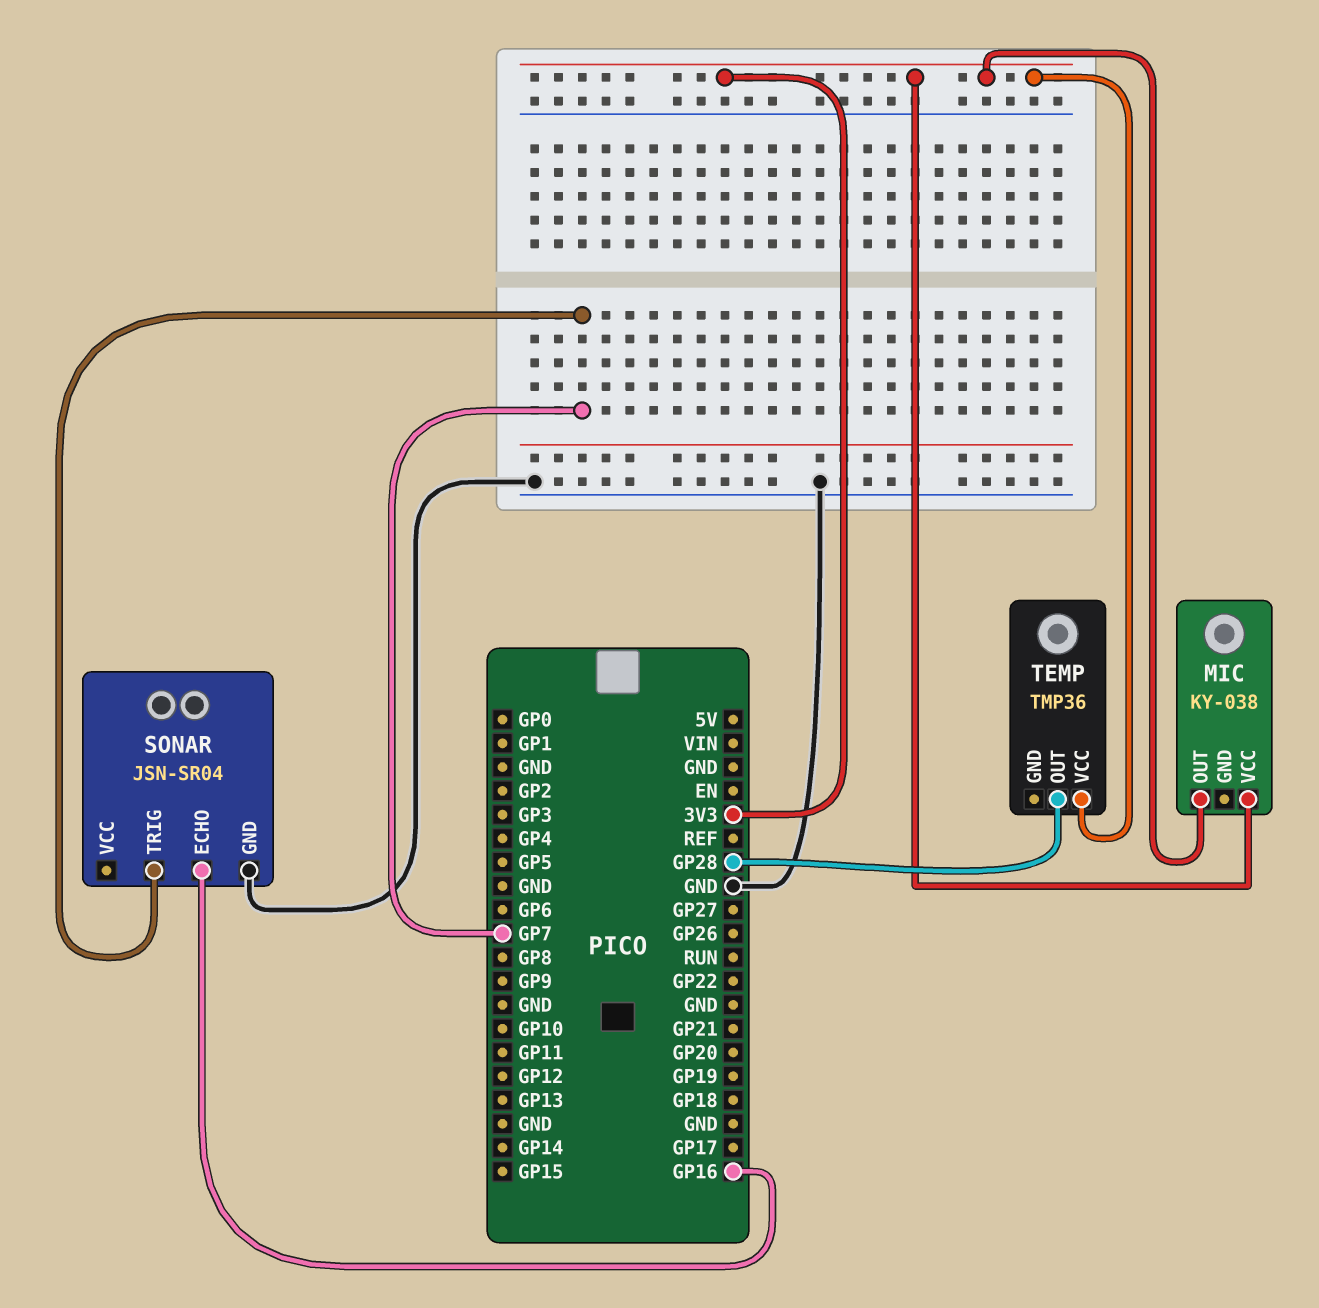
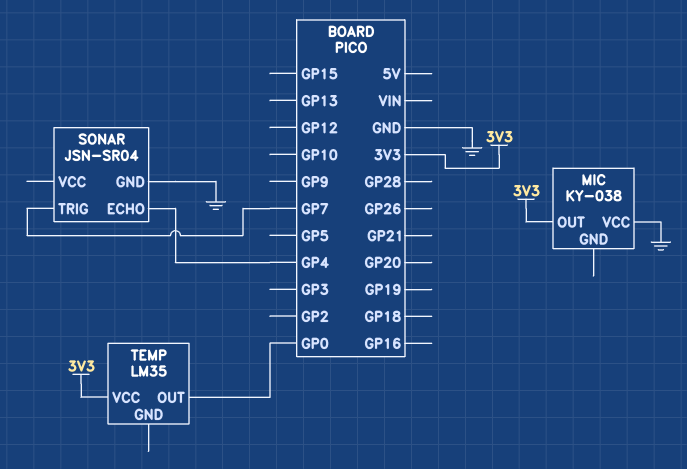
MIC pin VCC: 3V3 -> GND
SONAR pin ECHO: GP16 -> GP4
TEMP: TMP36 -> LM35
TEMP pin OUT: GP28 -> GP0

